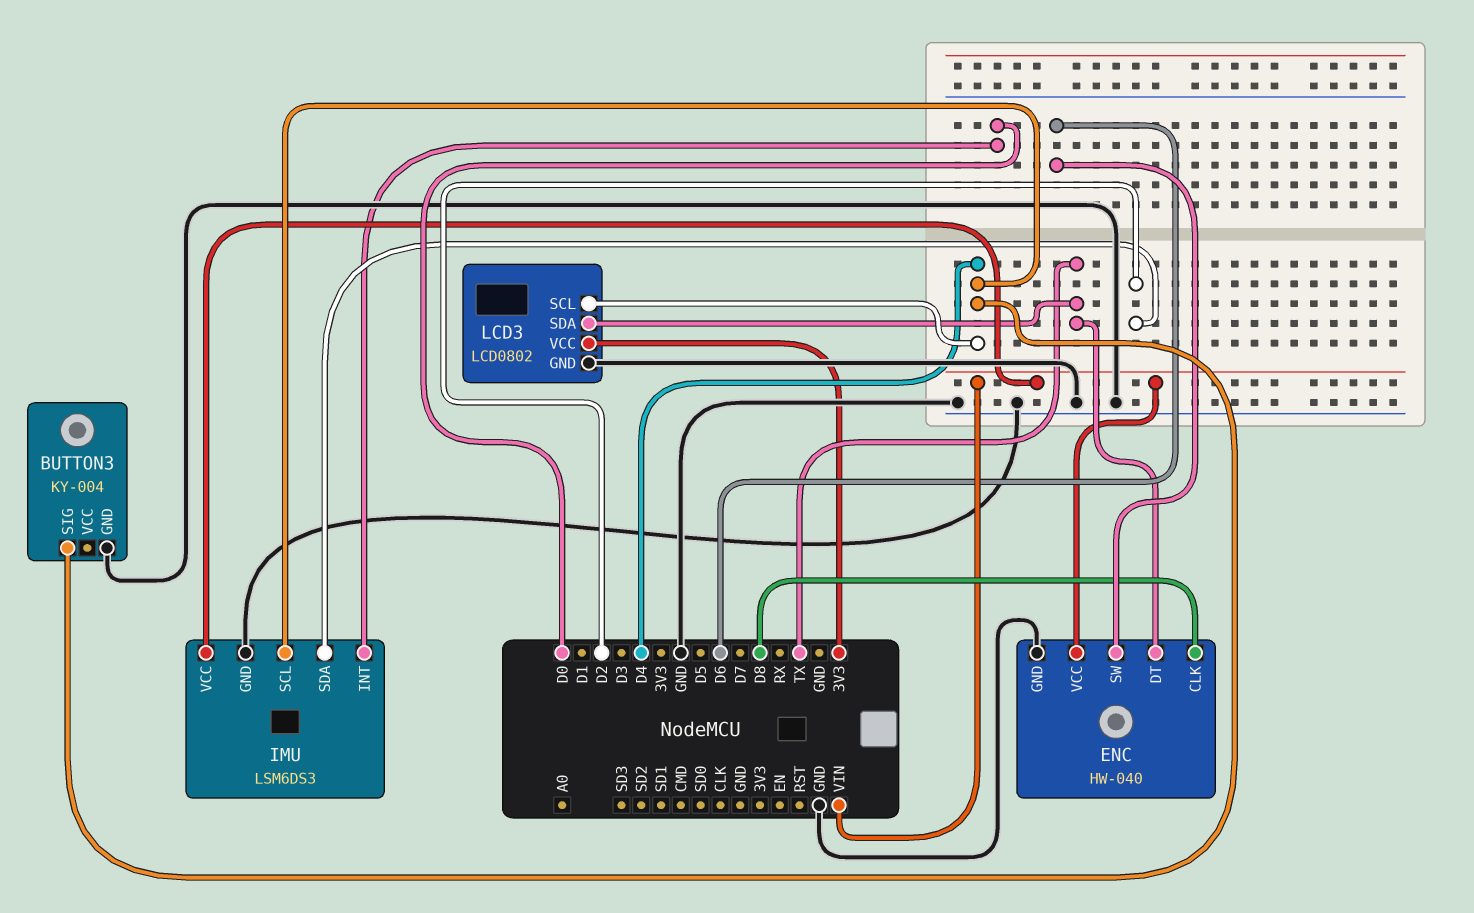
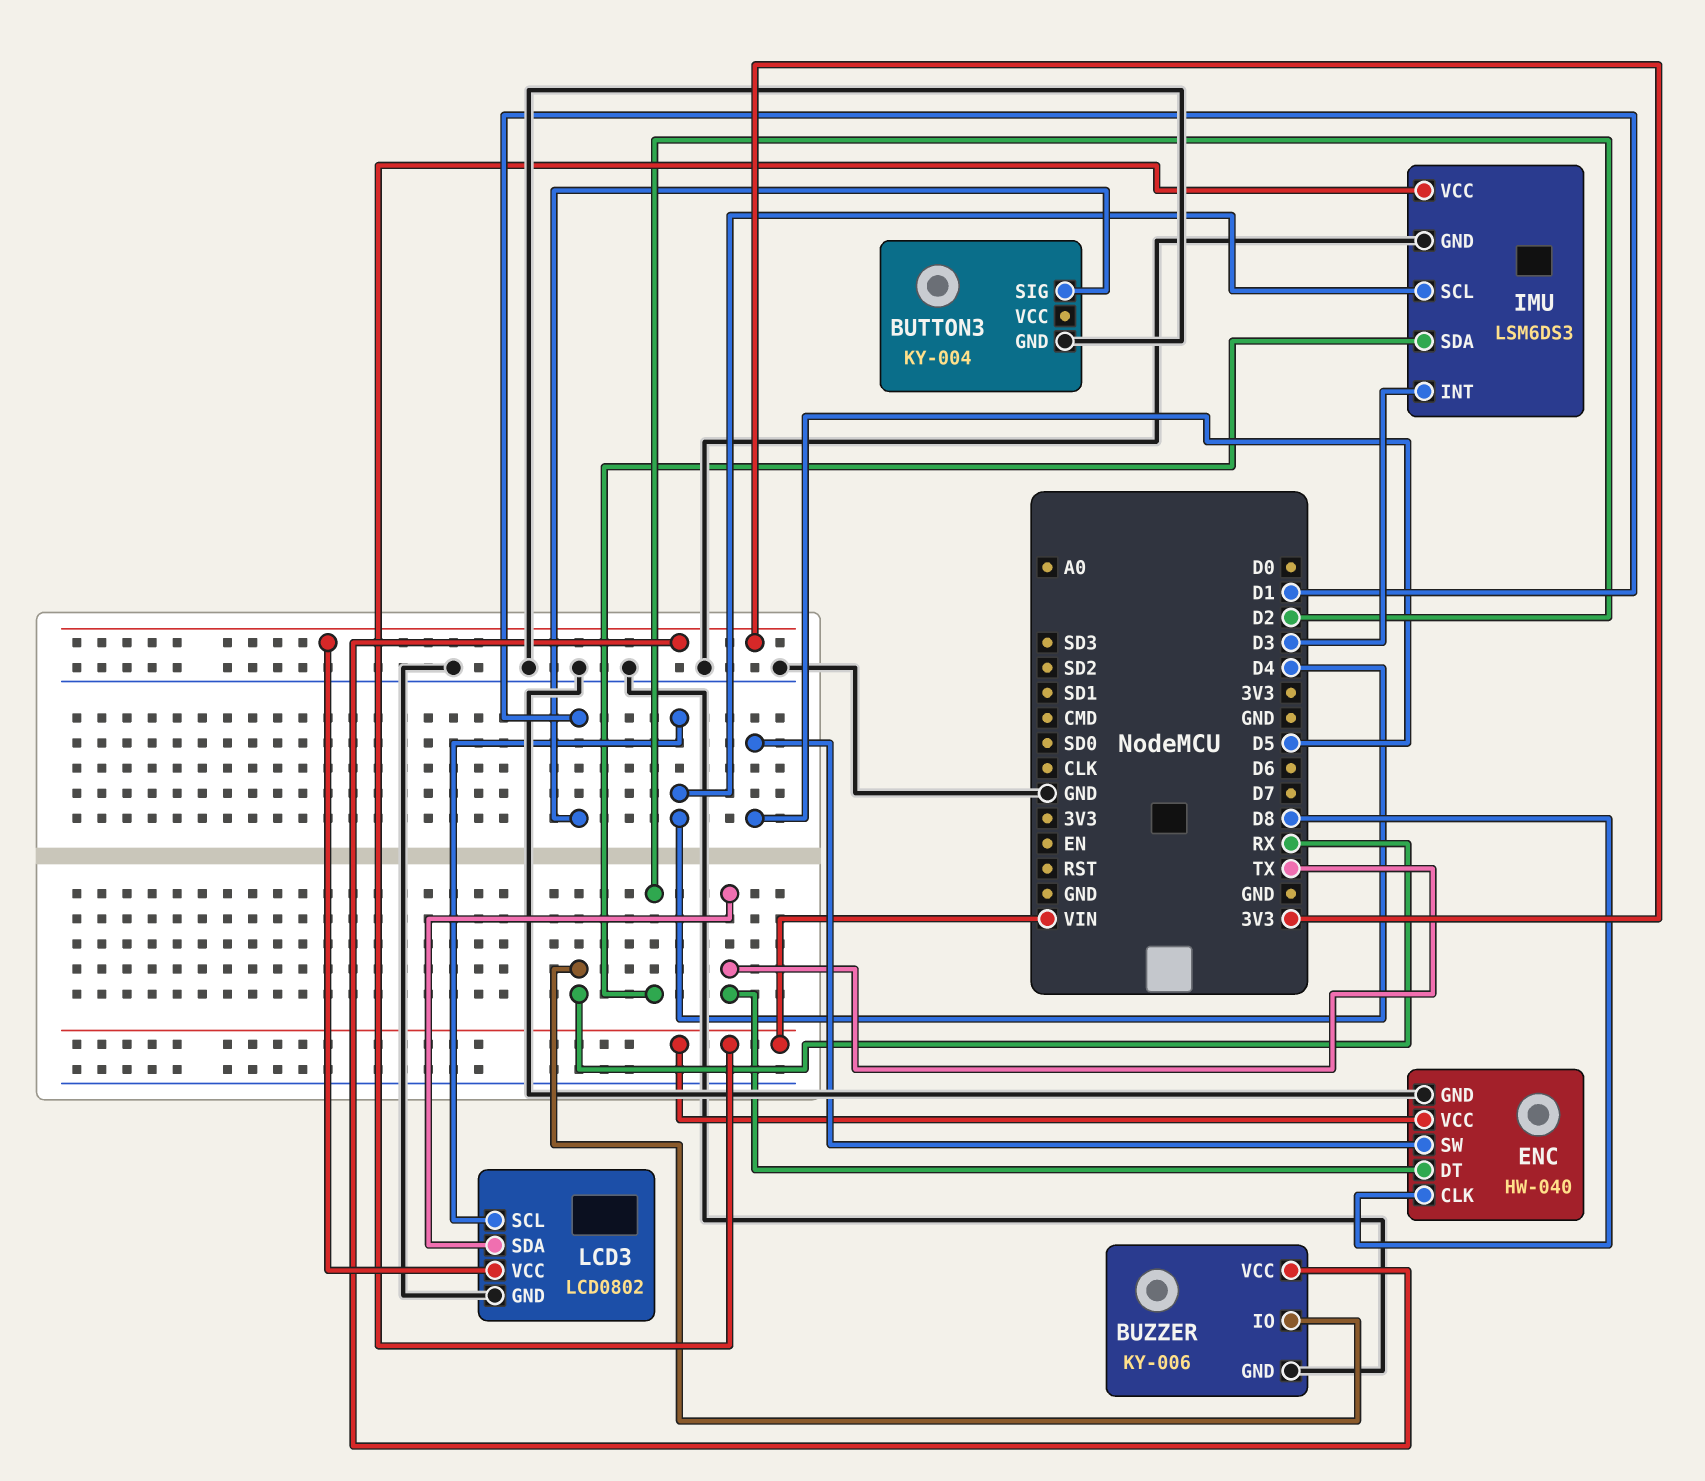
BUTTON3 pin SIG: D4 -> D1
BUZZER: none -> KY-006
BUZZER pin GND: none -> GND
BUZZER pin IO: none -> RX
BUZZER pin VCC: none -> 3V3
ENC pin SW: D6 -> D5
IMU pin INT: D0 -> D3

